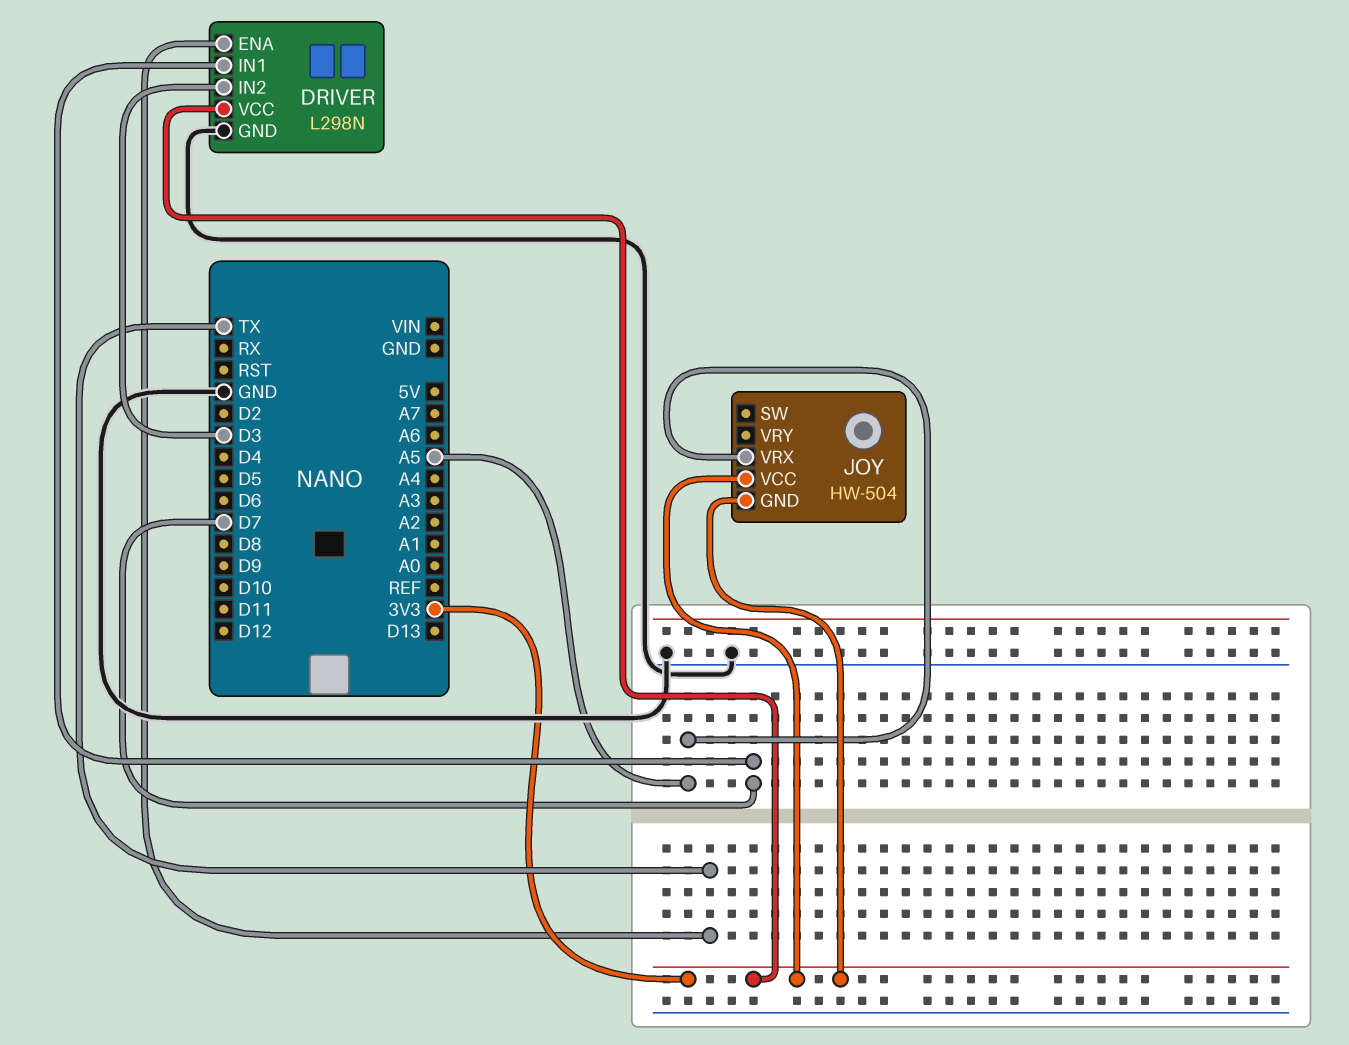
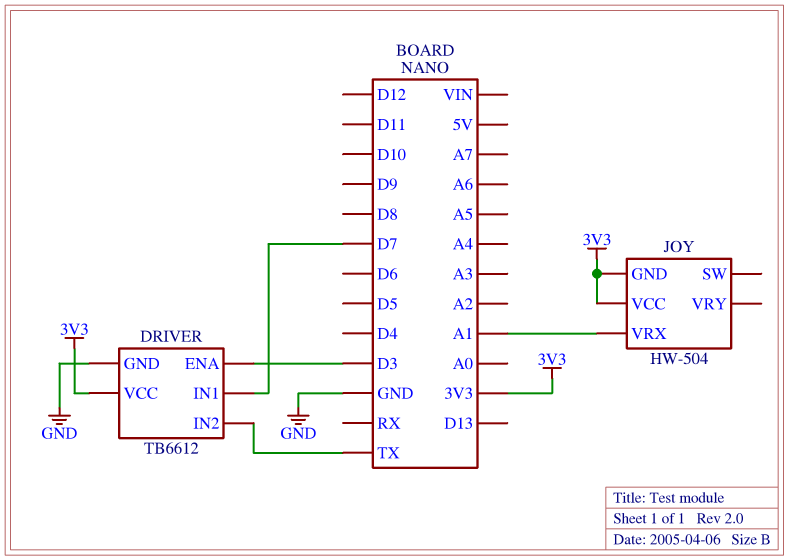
DRIVER: L298N -> TB6612
DRIVER pin ENA: TX -> D3
DRIVER pin IN2: D3 -> TX
JOY pin VRX: A5 -> A1

